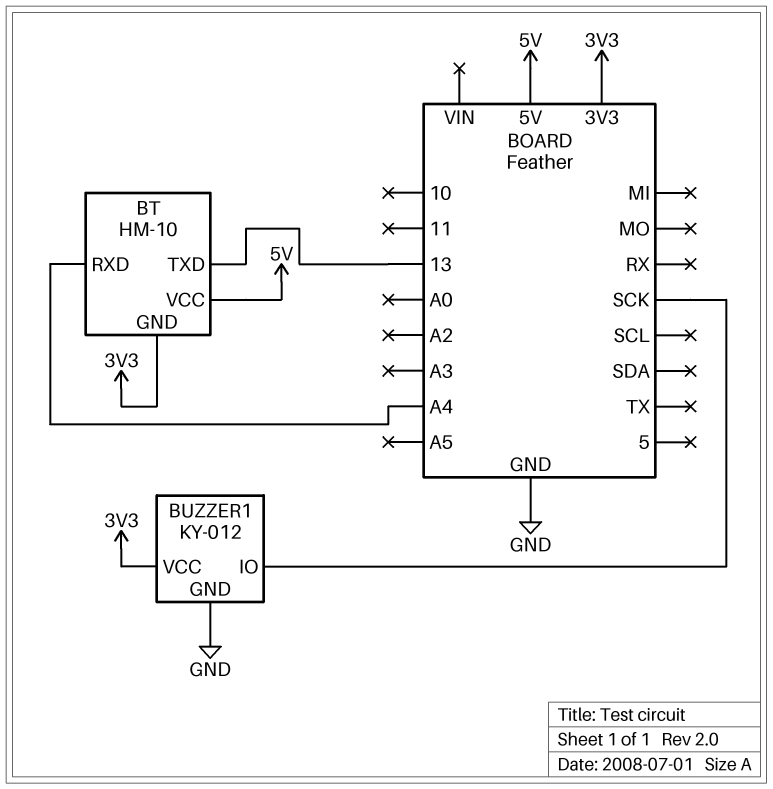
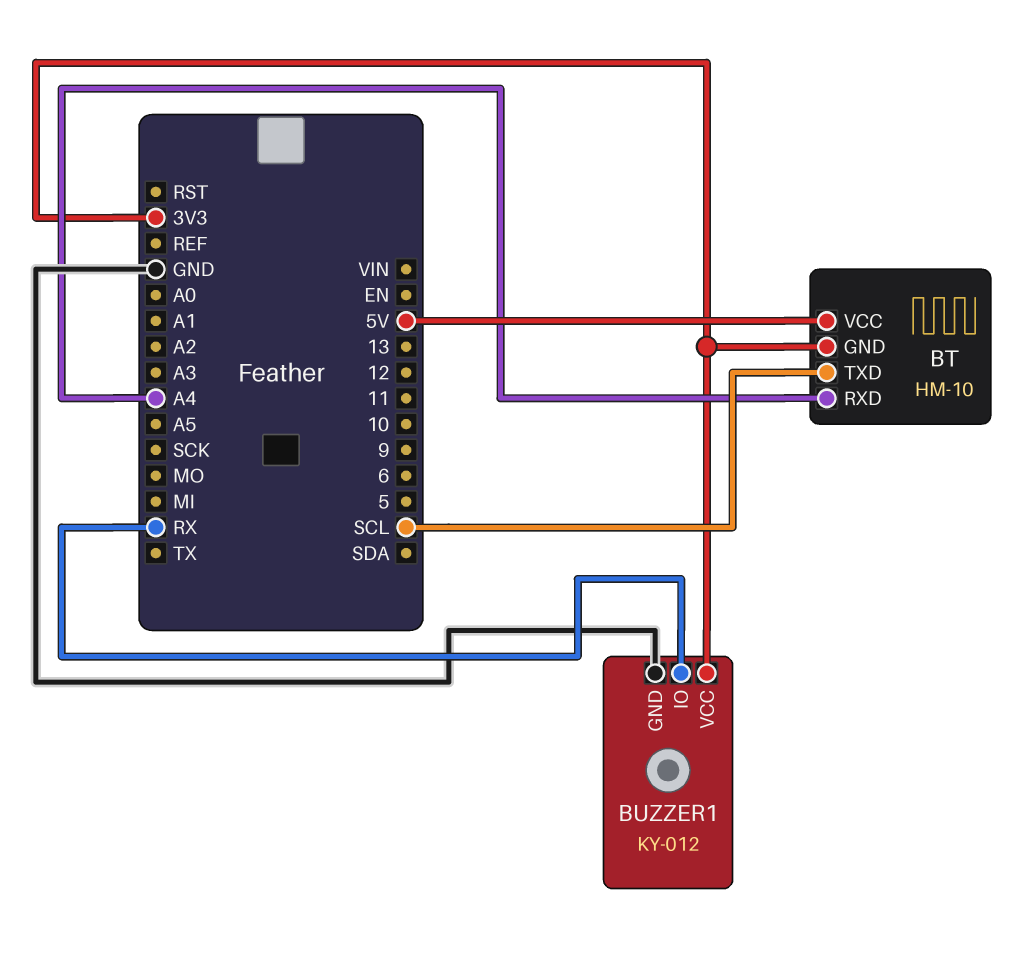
BT pin TXD: 13 -> SCL
BUZZER1 pin IO: SCK -> RX

